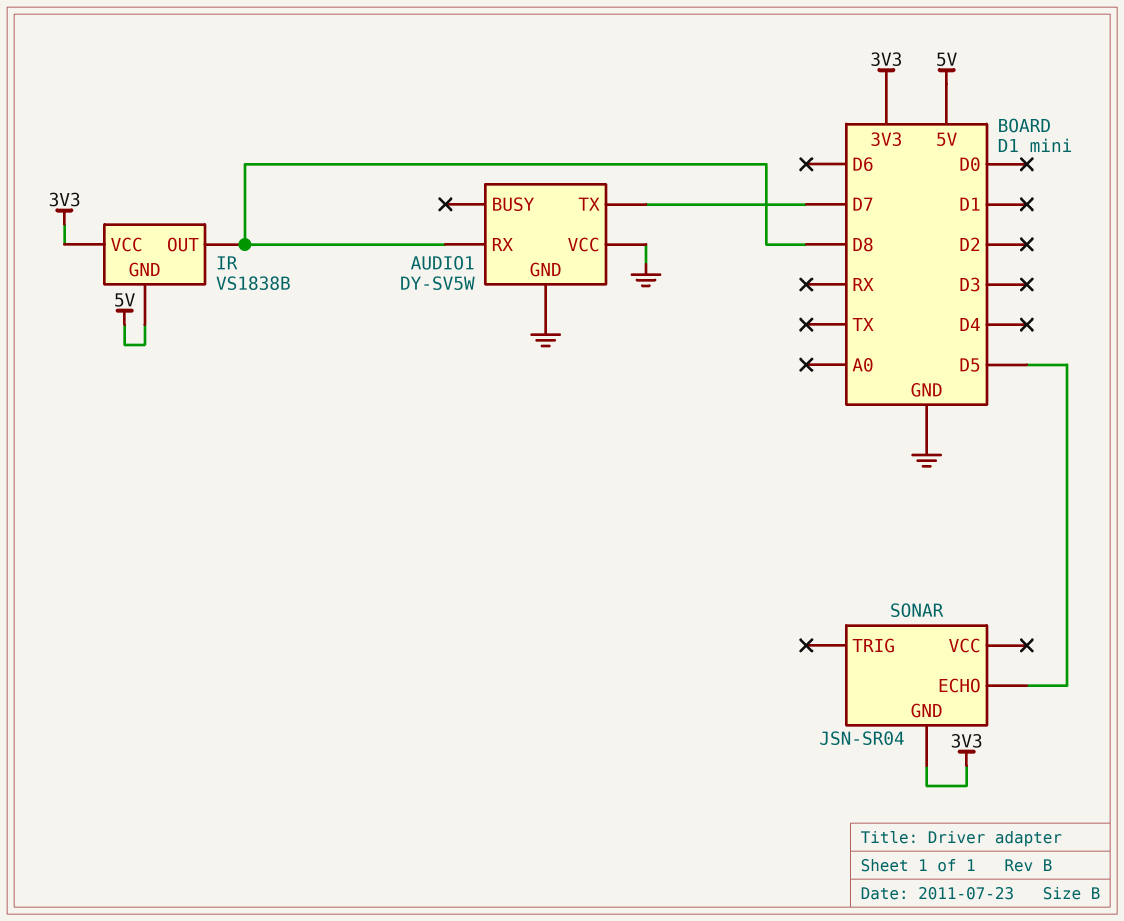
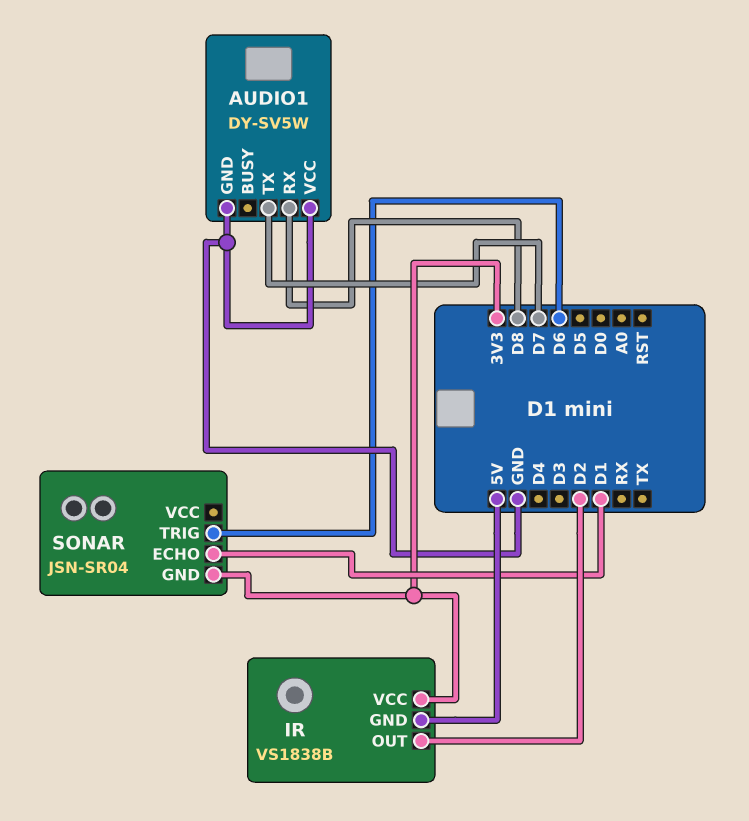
IR pin OUT: D8 -> D2
SONAR pin ECHO: D5 -> D1
SONAR pin TRIG: none -> D6

